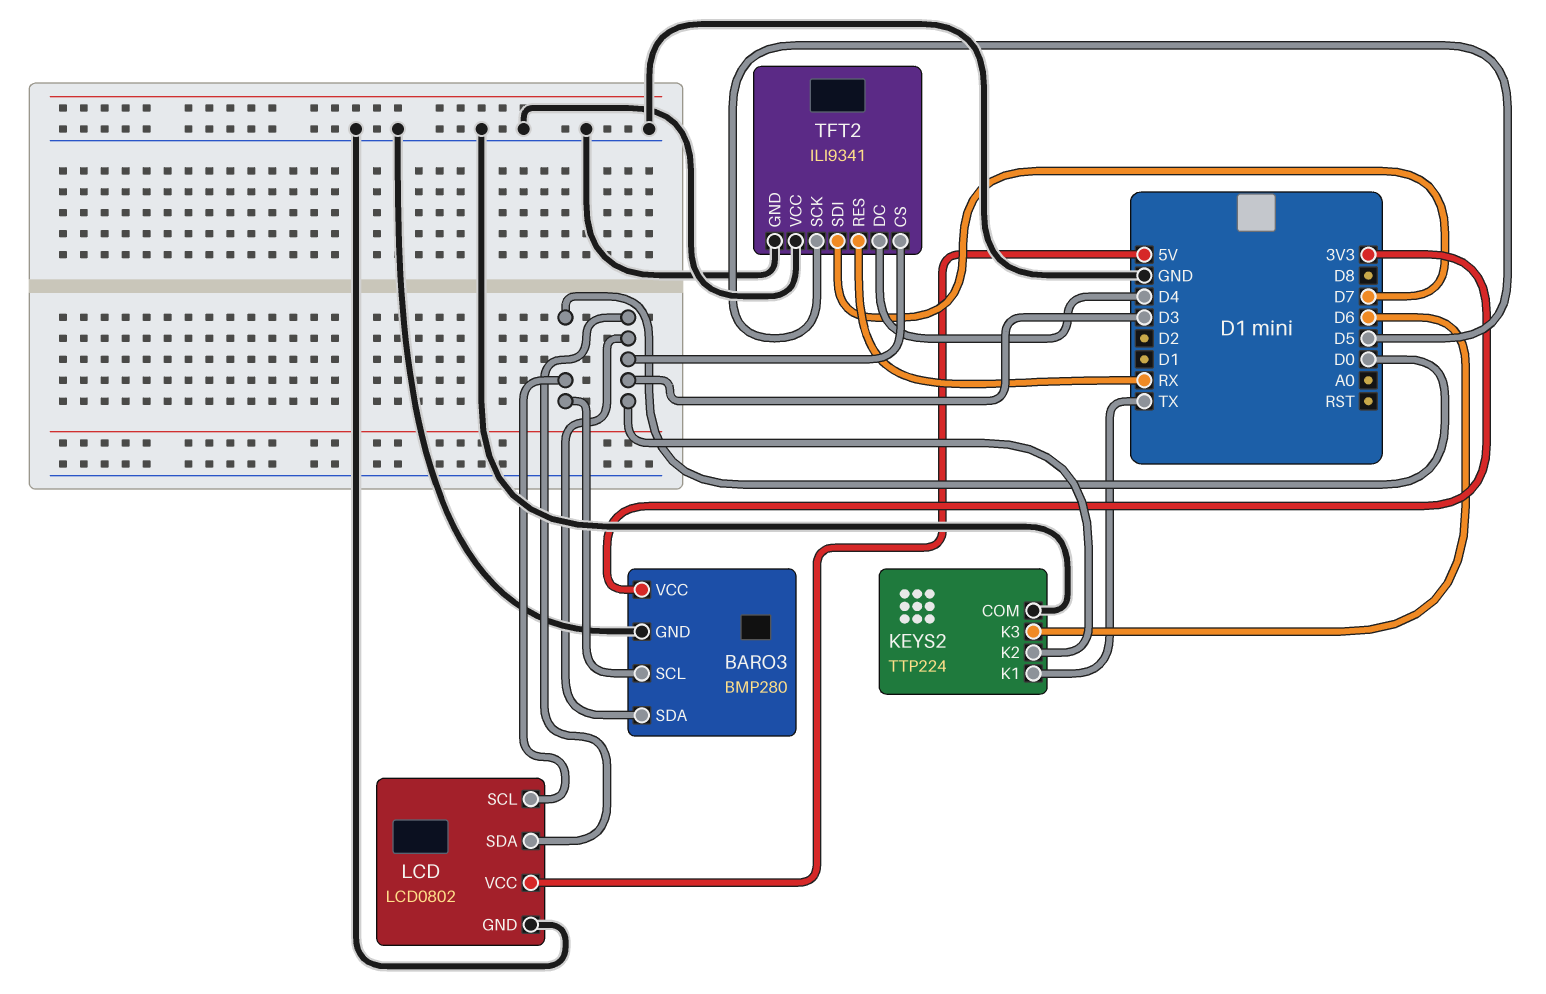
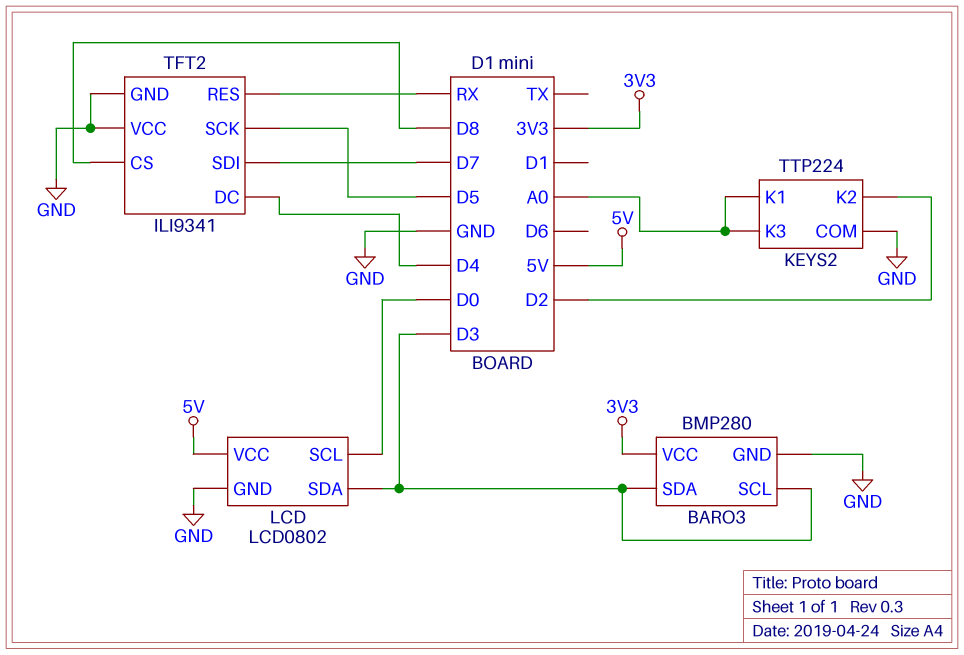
BARO3 pin SCL: D0 -> D3
KEYS2 pin K1: TX -> A0
KEYS2 pin K2: D3 -> D2
KEYS2 pin K3: D6 -> A0
TFT2 pin CS: D3 -> D8

